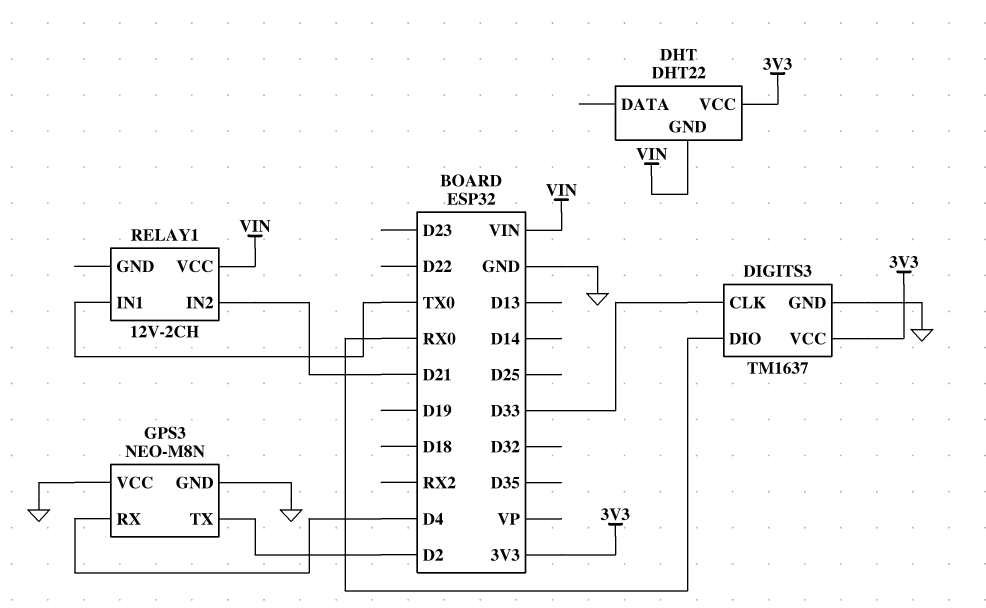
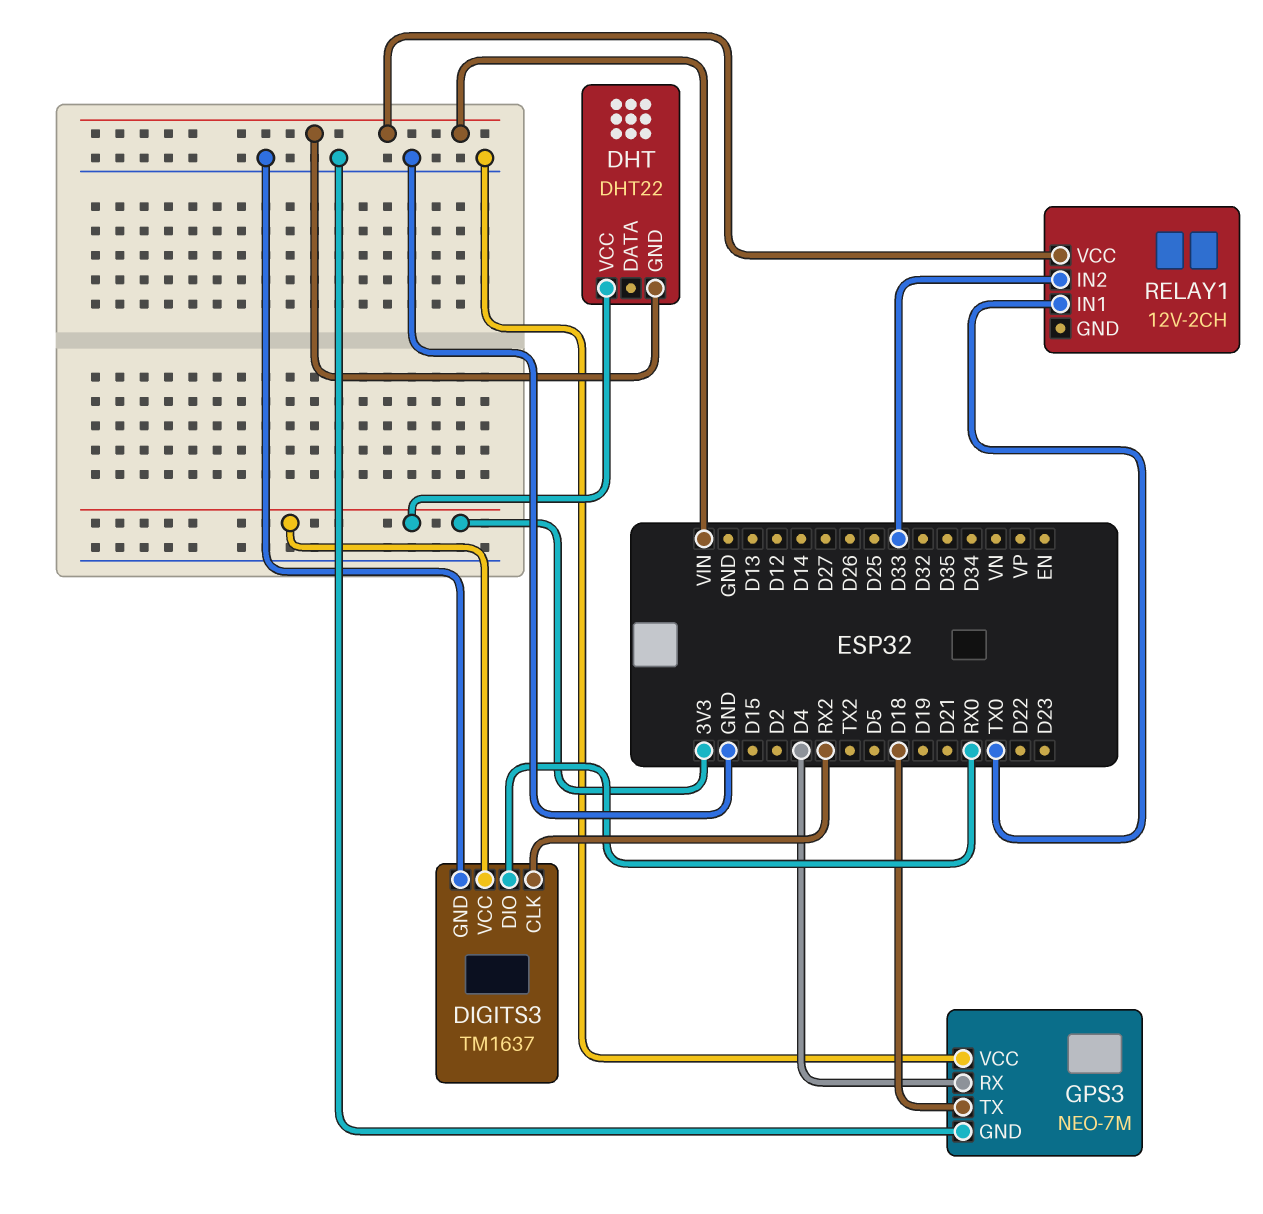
DIGITS3 pin CLK: D33 -> RX2
GPS3: NEO-M8N -> NEO-7M
GPS3 pin TX: D2 -> D18
RELAY1 pin IN2: D21 -> D33

